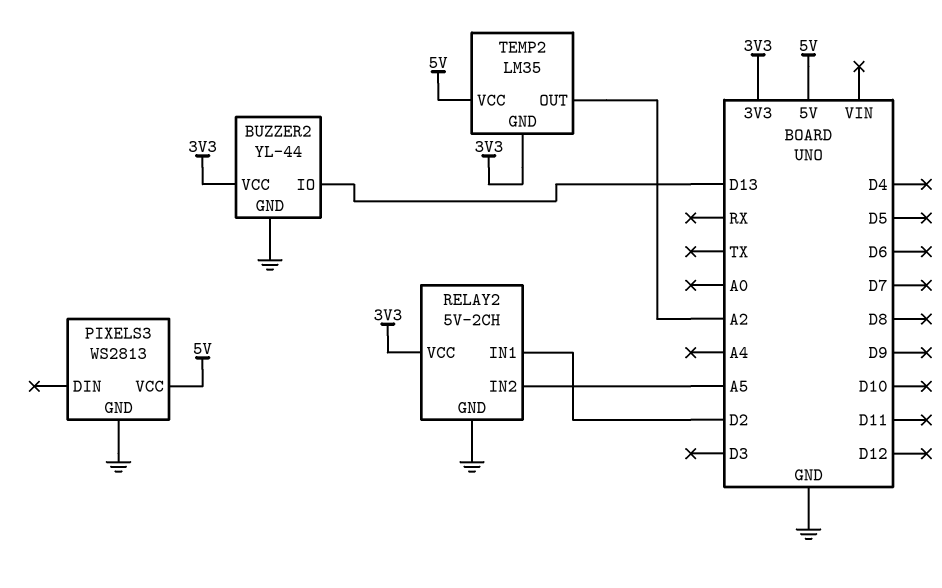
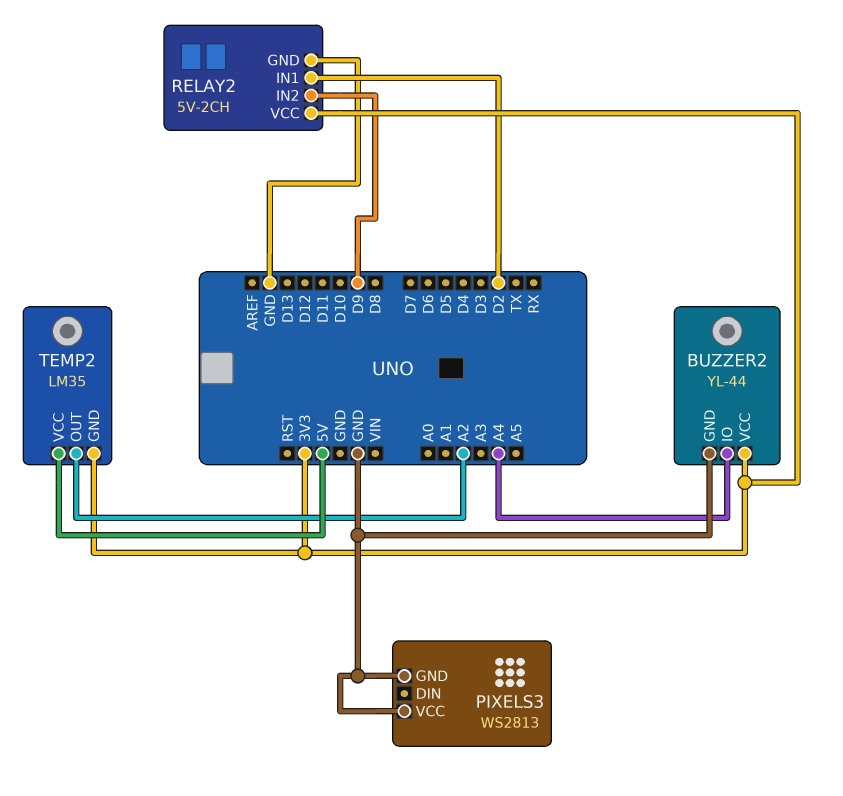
BUZZER2 pin IO: D13 -> A4
PIXELS3 pin VCC: 5V -> GND
RELAY2 pin IN2: A5 -> D9

